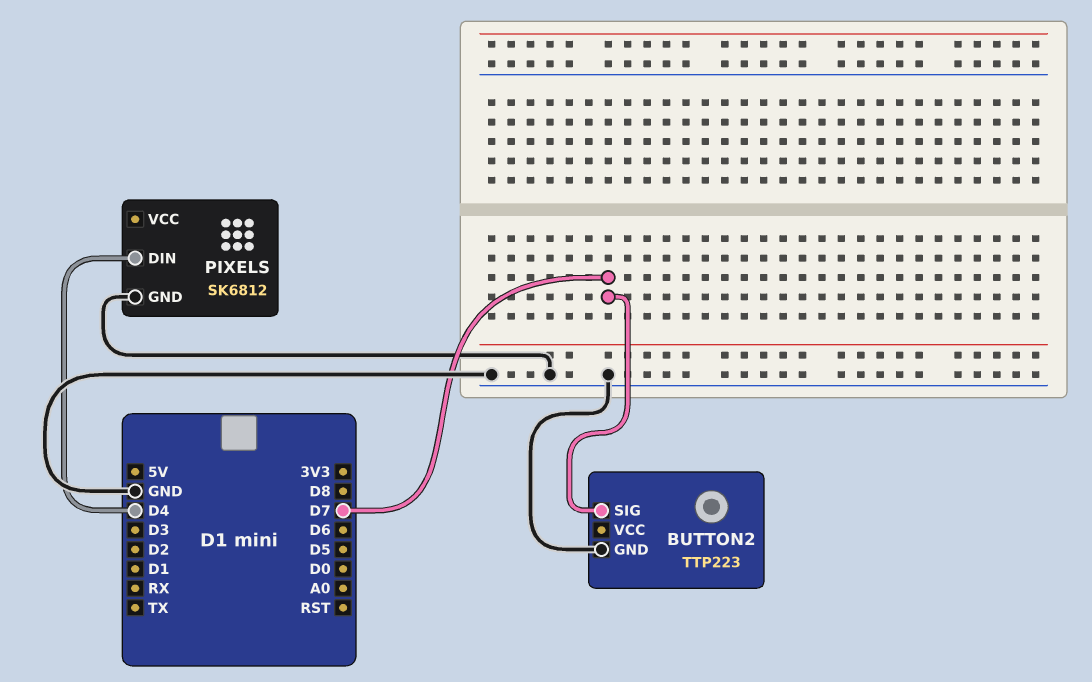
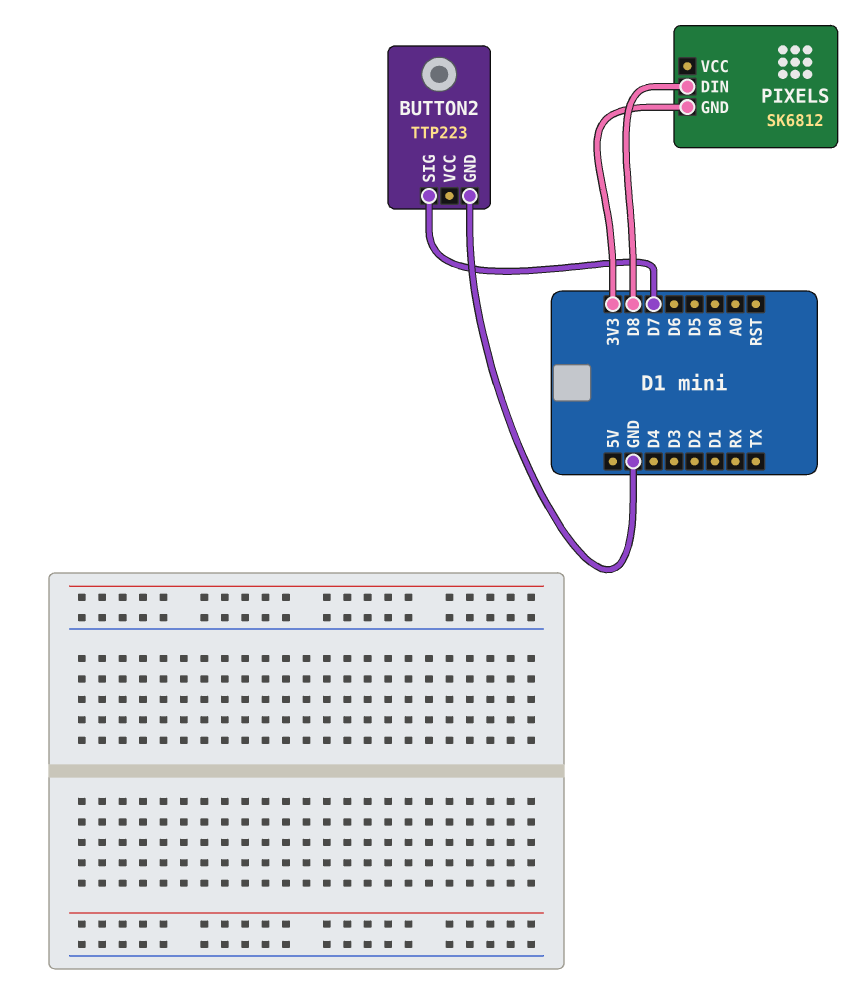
PIXELS pin DIN: D4 -> D8
PIXELS pin GND: GND -> 3V3

